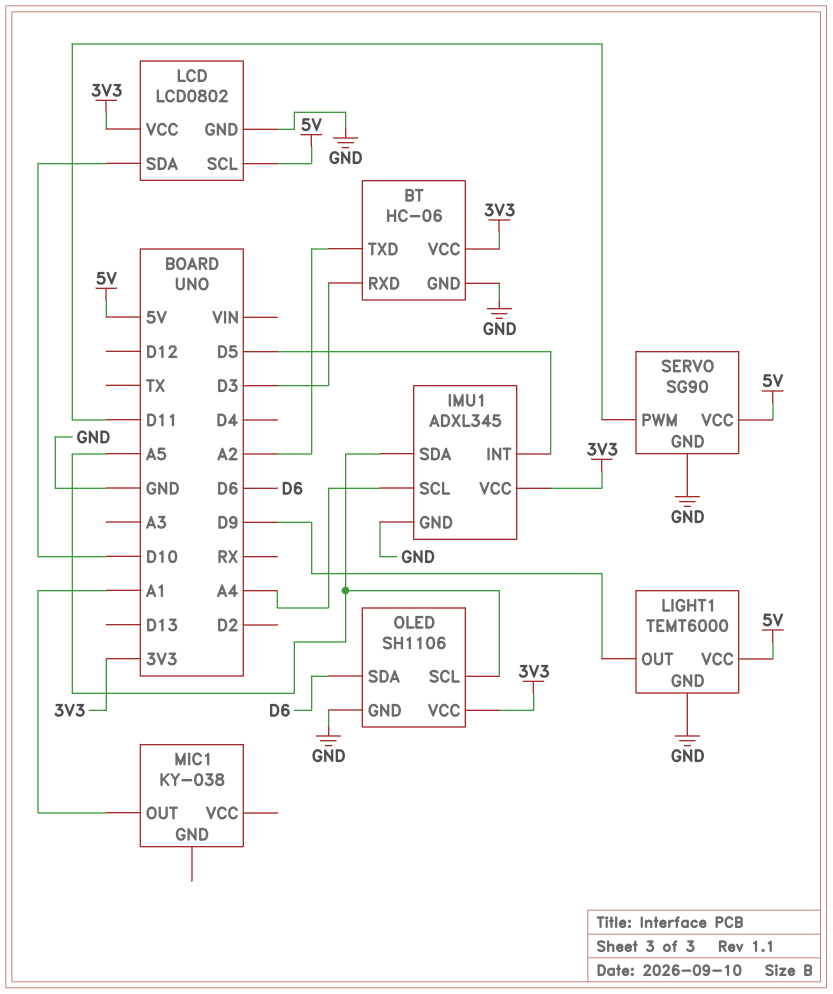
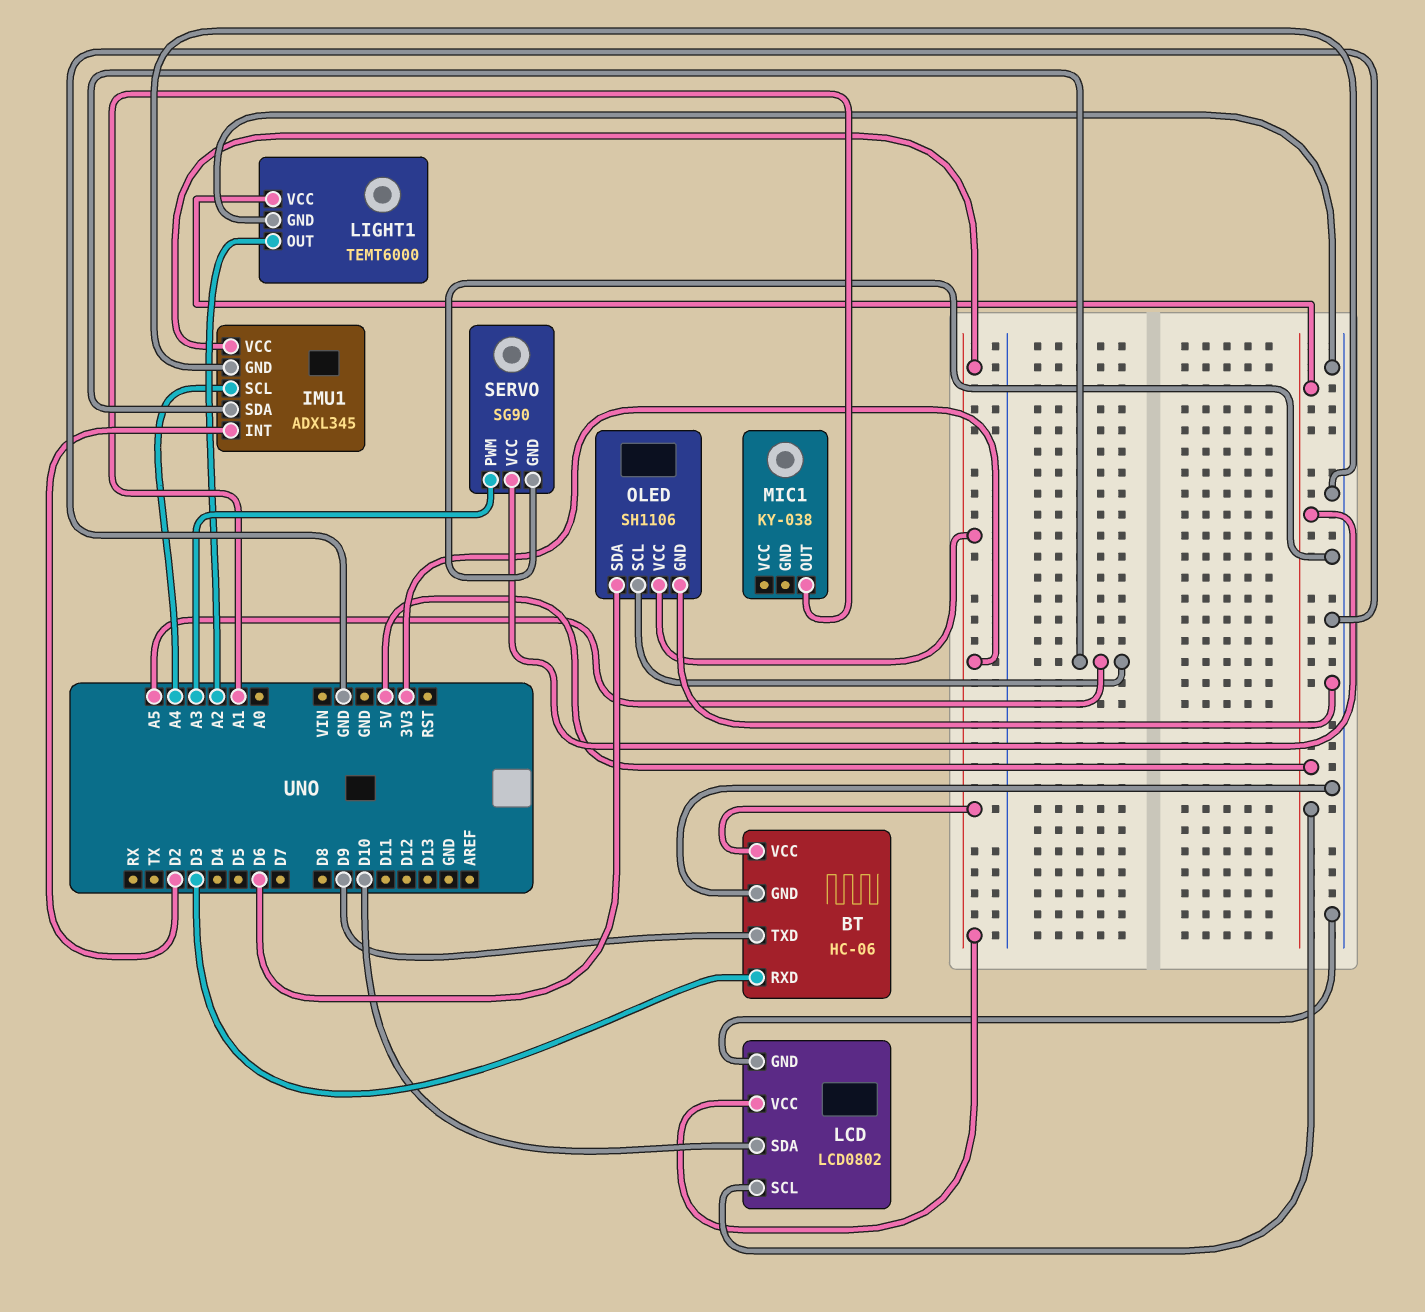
BT pin TXD: A2 -> D9
IMU1 pin INT: D5 -> D2
LIGHT1 pin OUT: D9 -> A2
SERVO pin PWM: D11 -> A3

